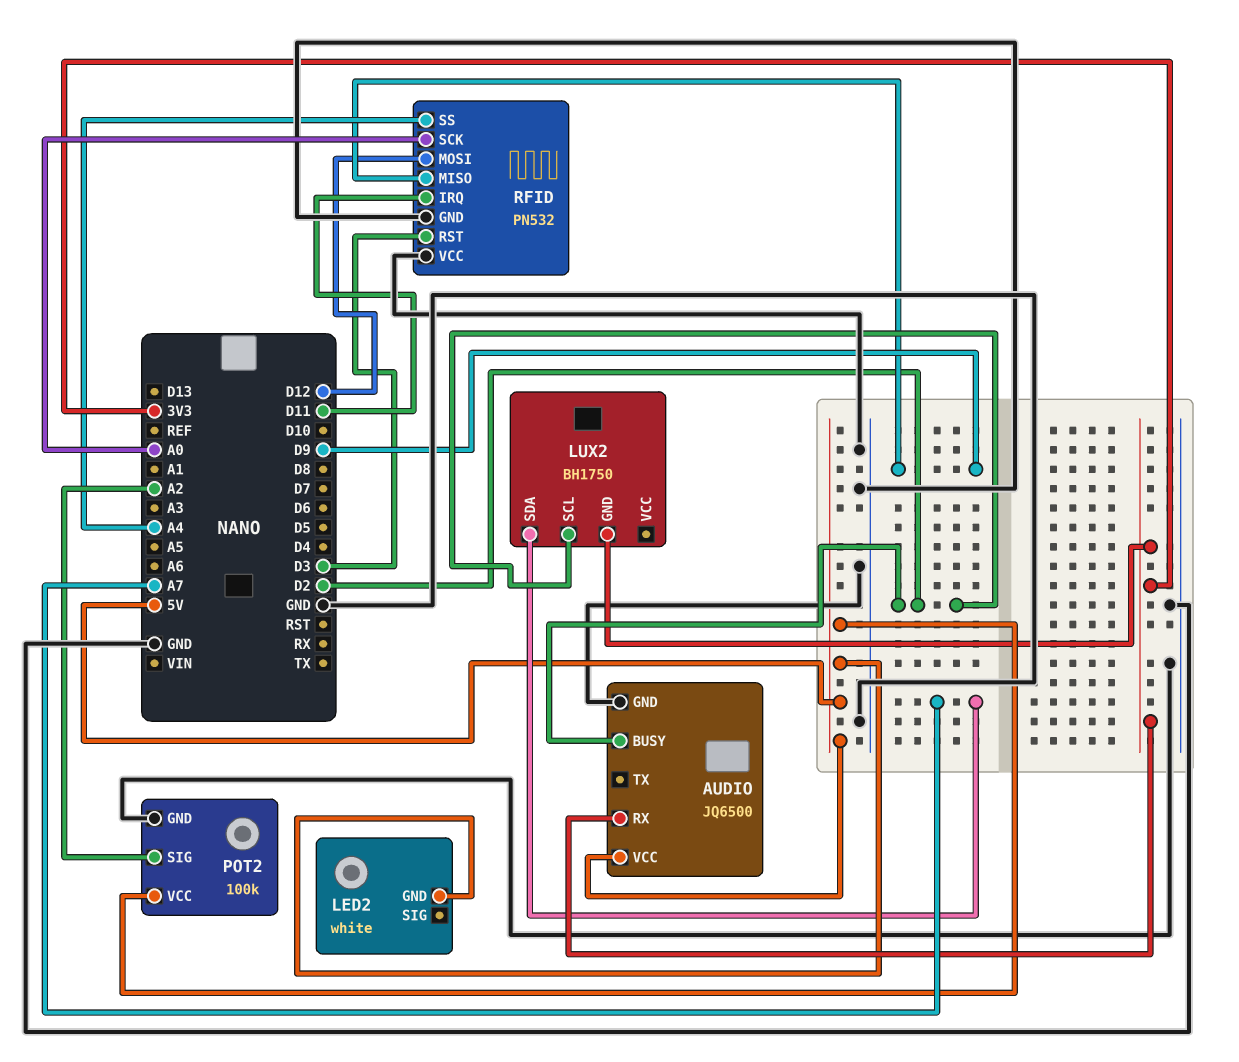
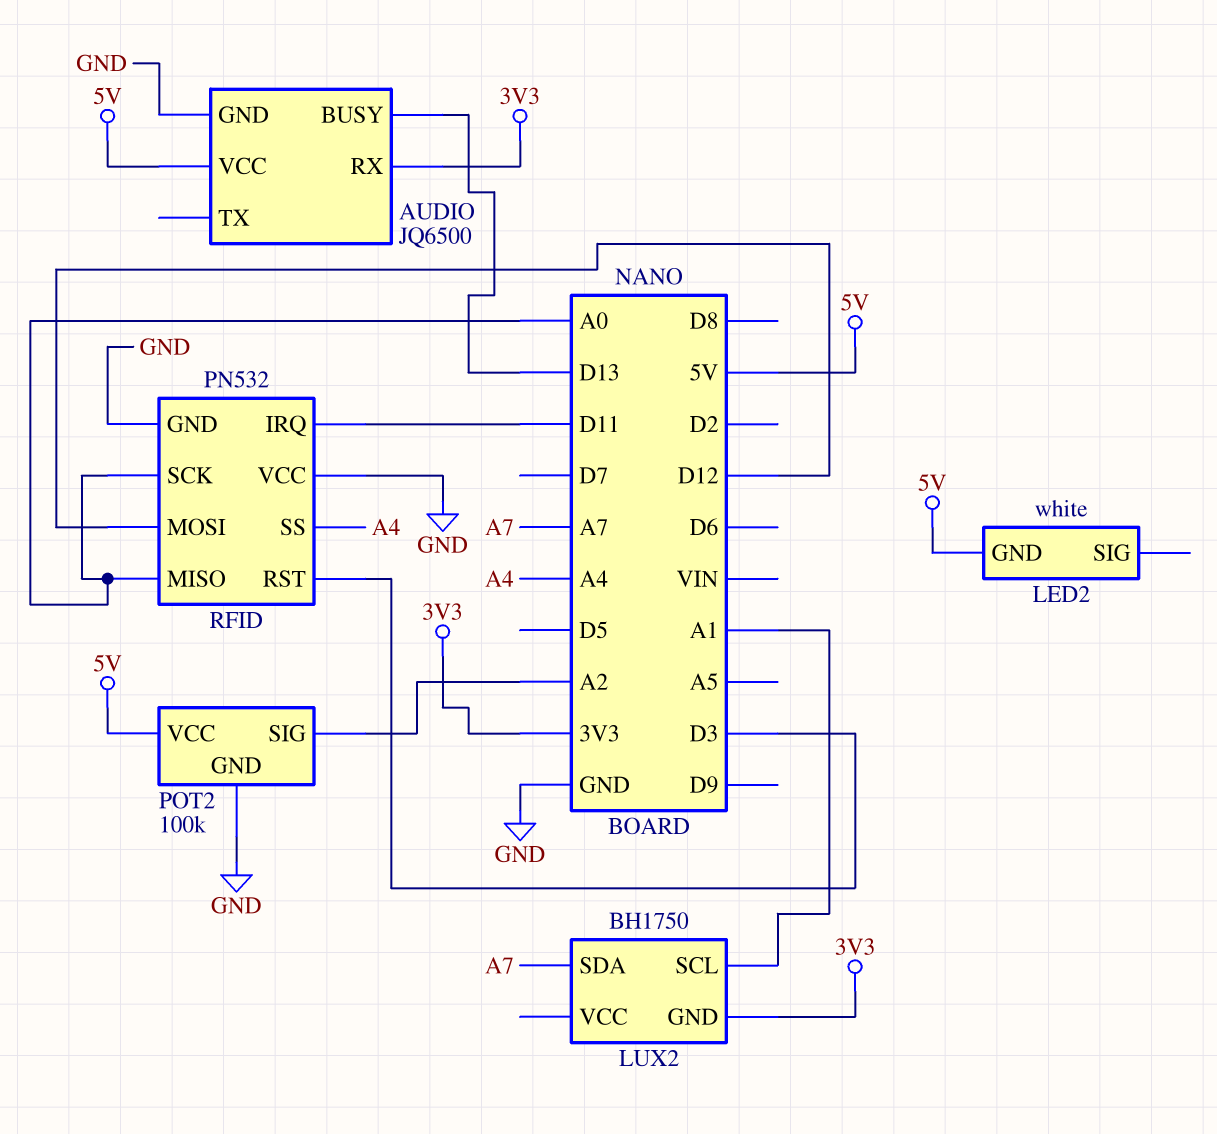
AUDIO pin BUSY: D2 -> D13
LUX2 pin SCL: D2 -> A1
RFID pin MISO: D9 -> A0

